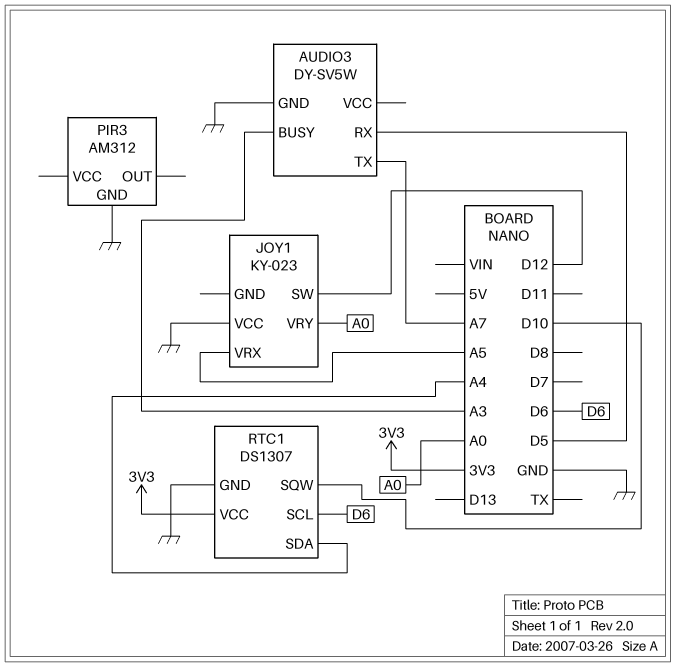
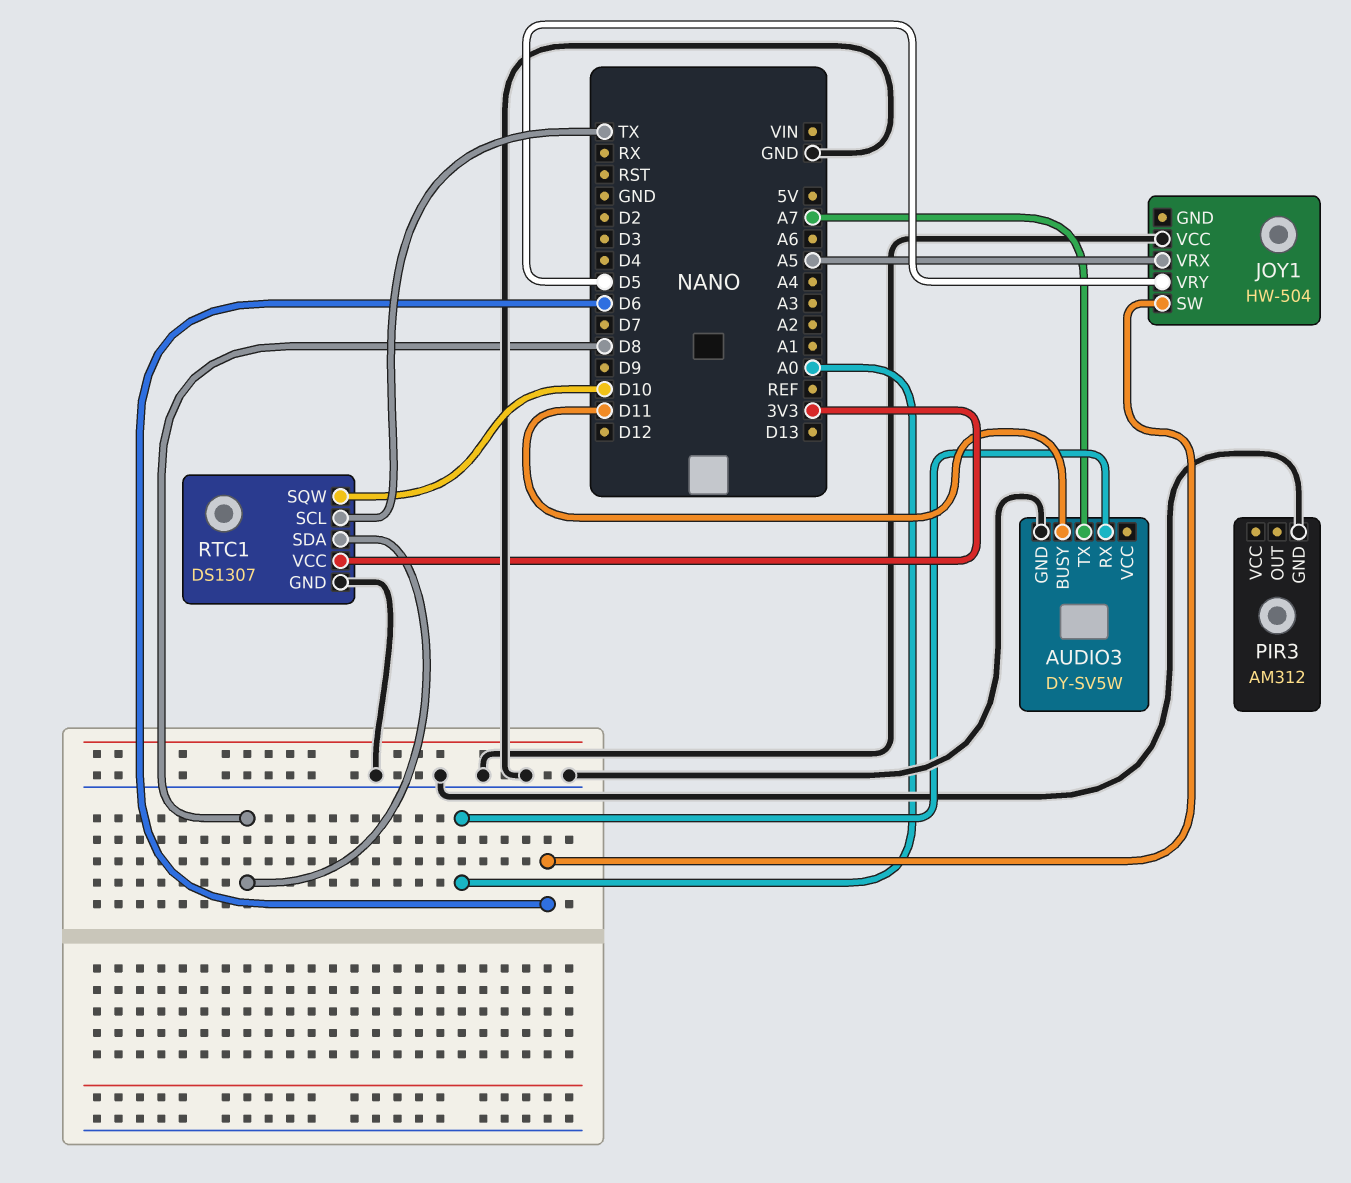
AUDIO3 pin BUSY: A3 -> D11
AUDIO3 pin RX: D5 -> A0
JOY1: KY-023 -> HW-504
JOY1 pin SW: D12 -> D6
JOY1 pin VRY: A0 -> D5
RTC1 pin SCL: D6 -> TX
RTC1 pin SDA: A4 -> D8

